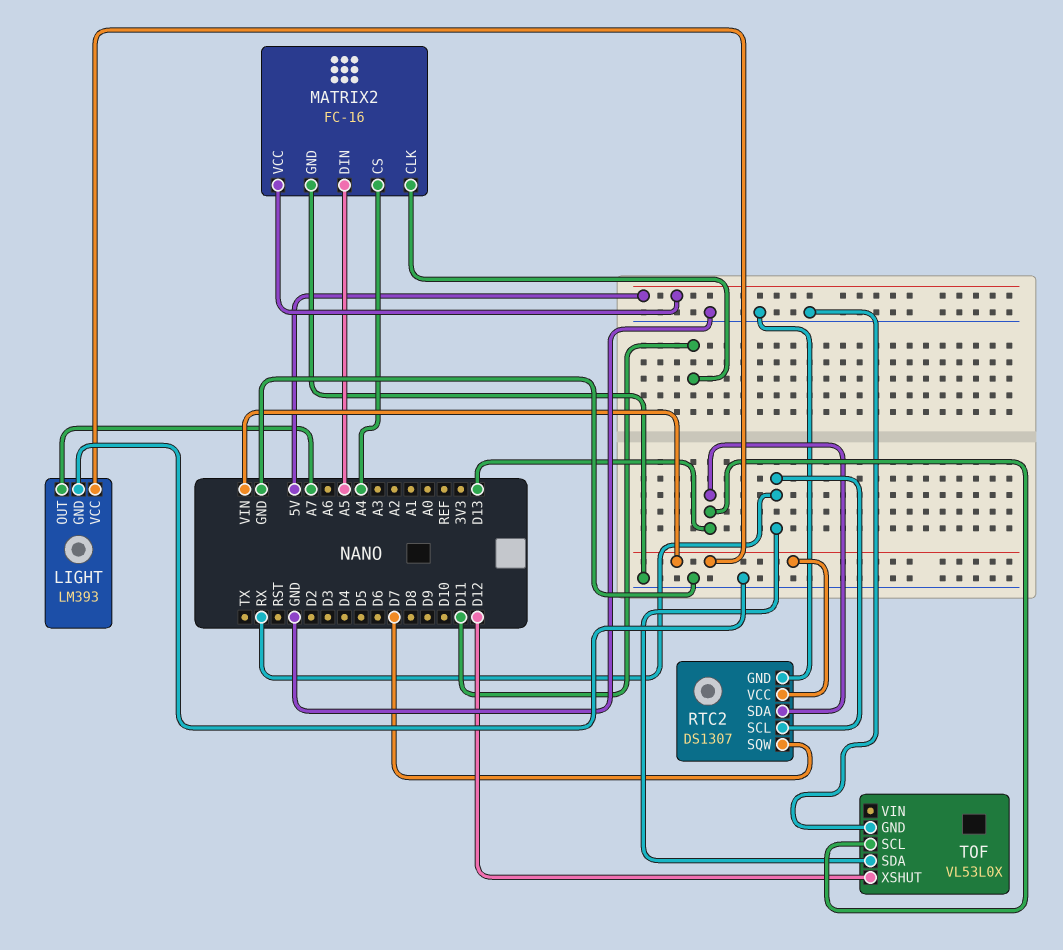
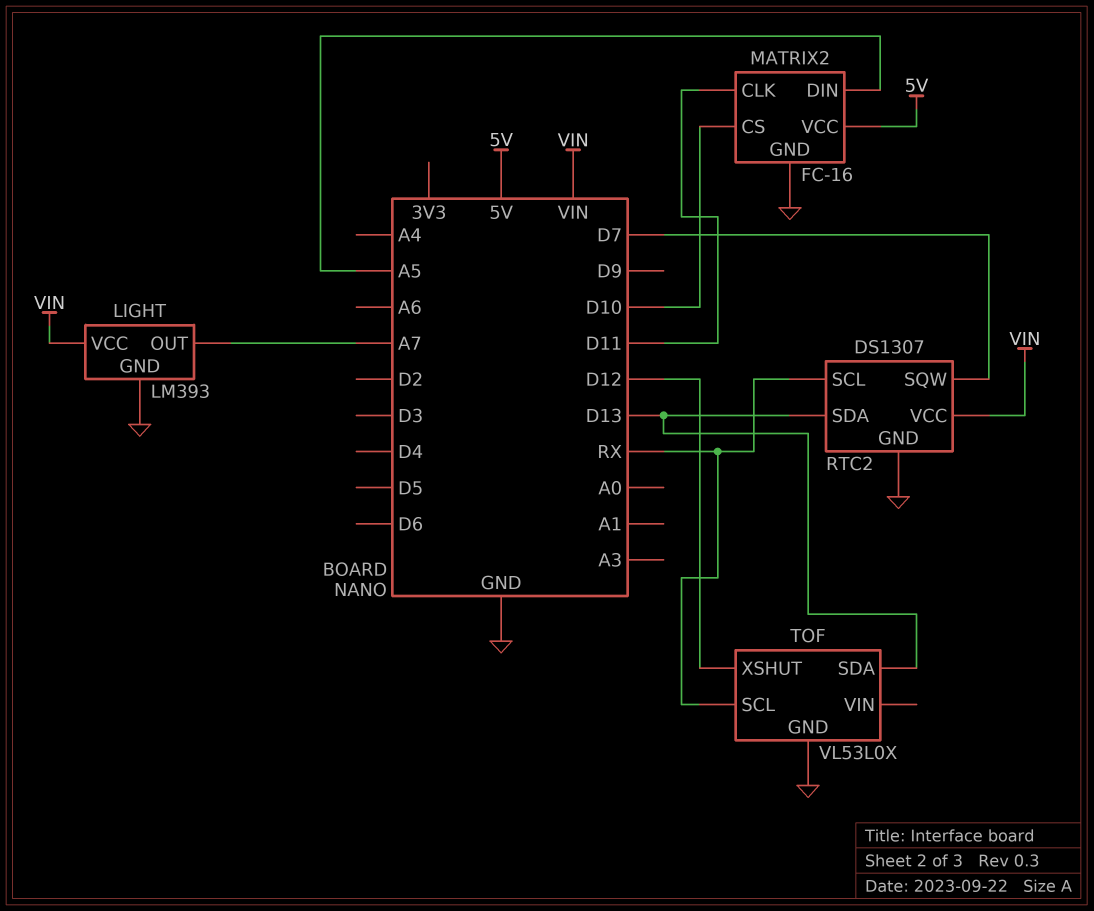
MATRIX2 pin CS: A4 -> D10
TOF pin SCL: D13 -> RX
TOF pin SDA: RX -> D13

